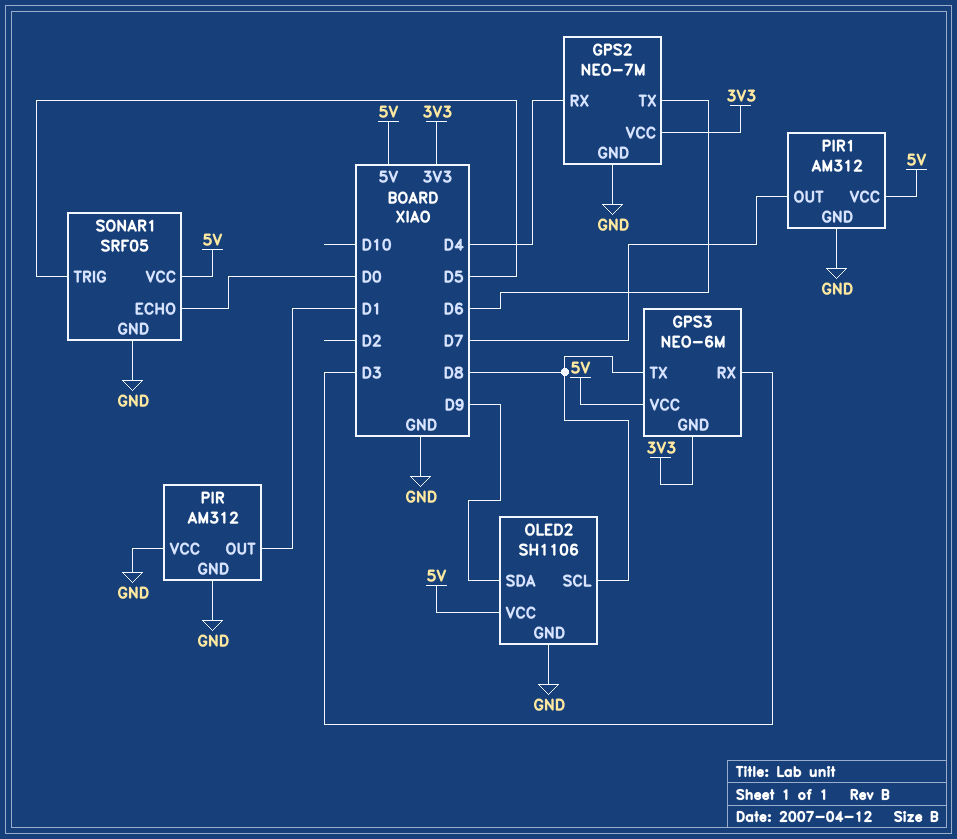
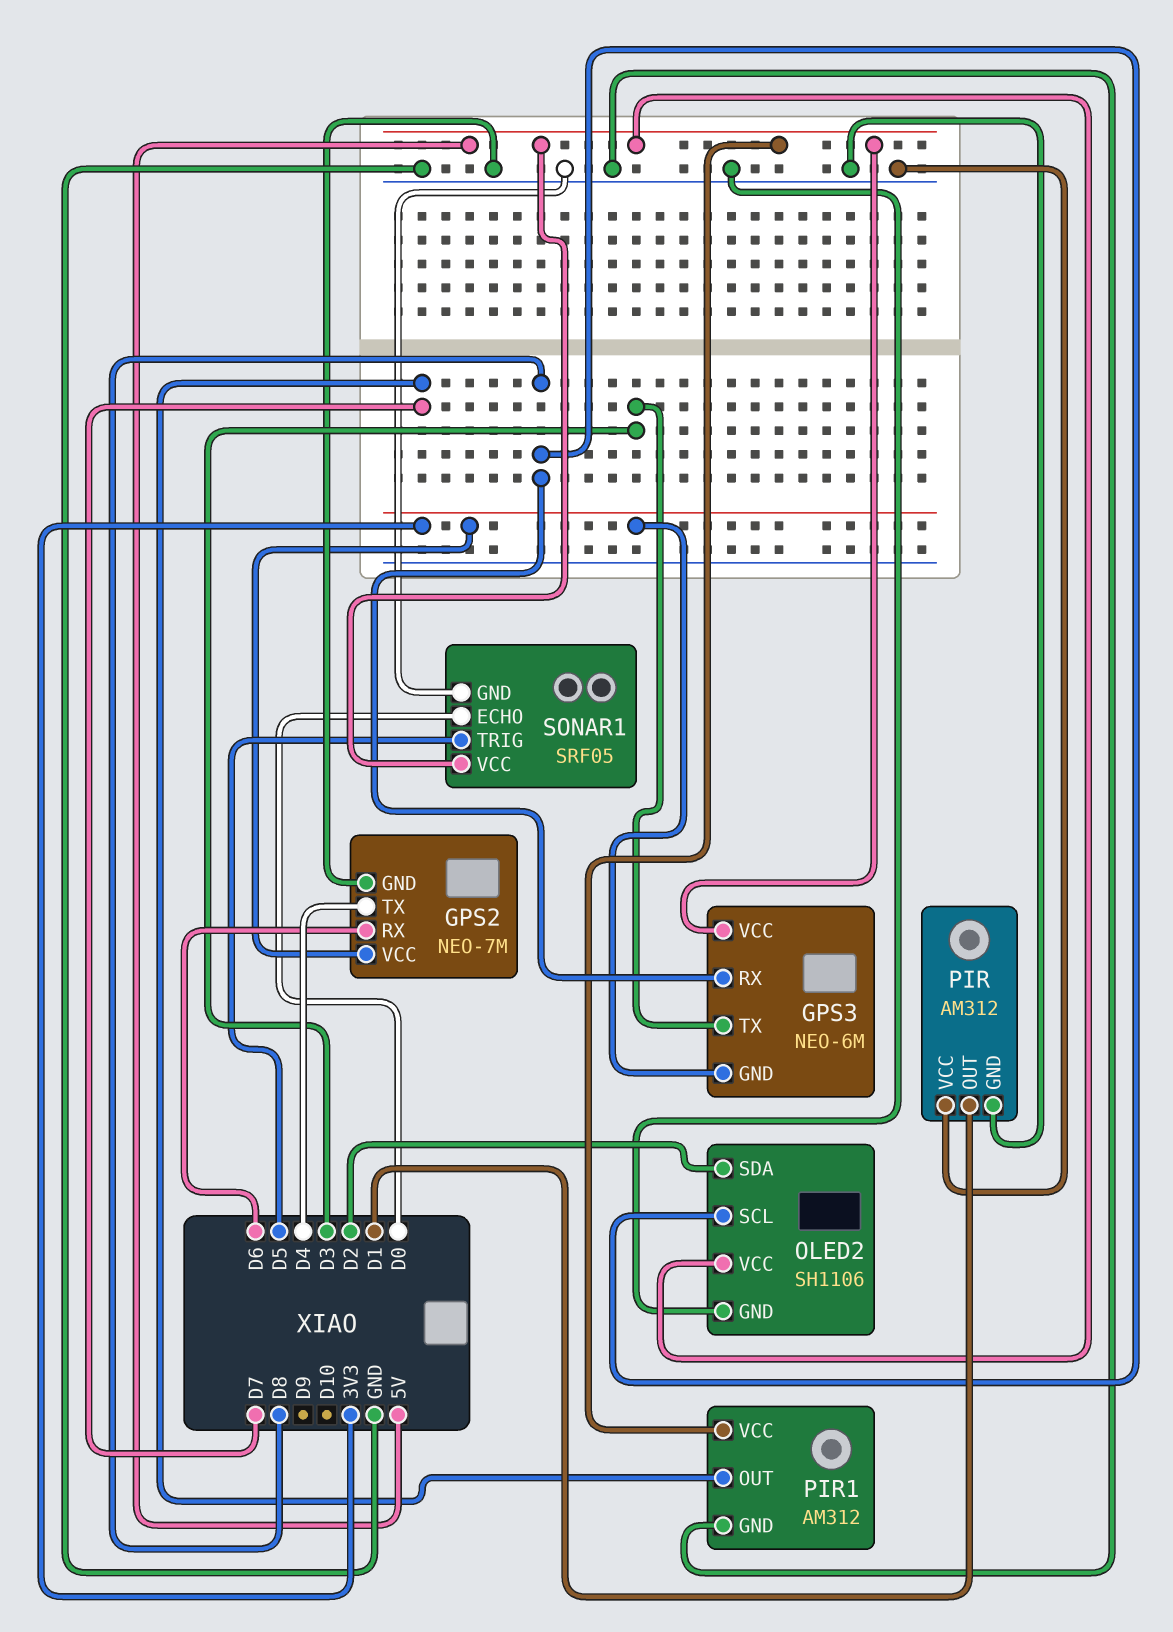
GPS2 pin RX: D4 -> D6
GPS2 pin TX: D6 -> D4
GPS3 pin RX: D3 -> D8
GPS3 pin TX: D8 -> D3
OLED2 pin SDA: D9 -> D2

